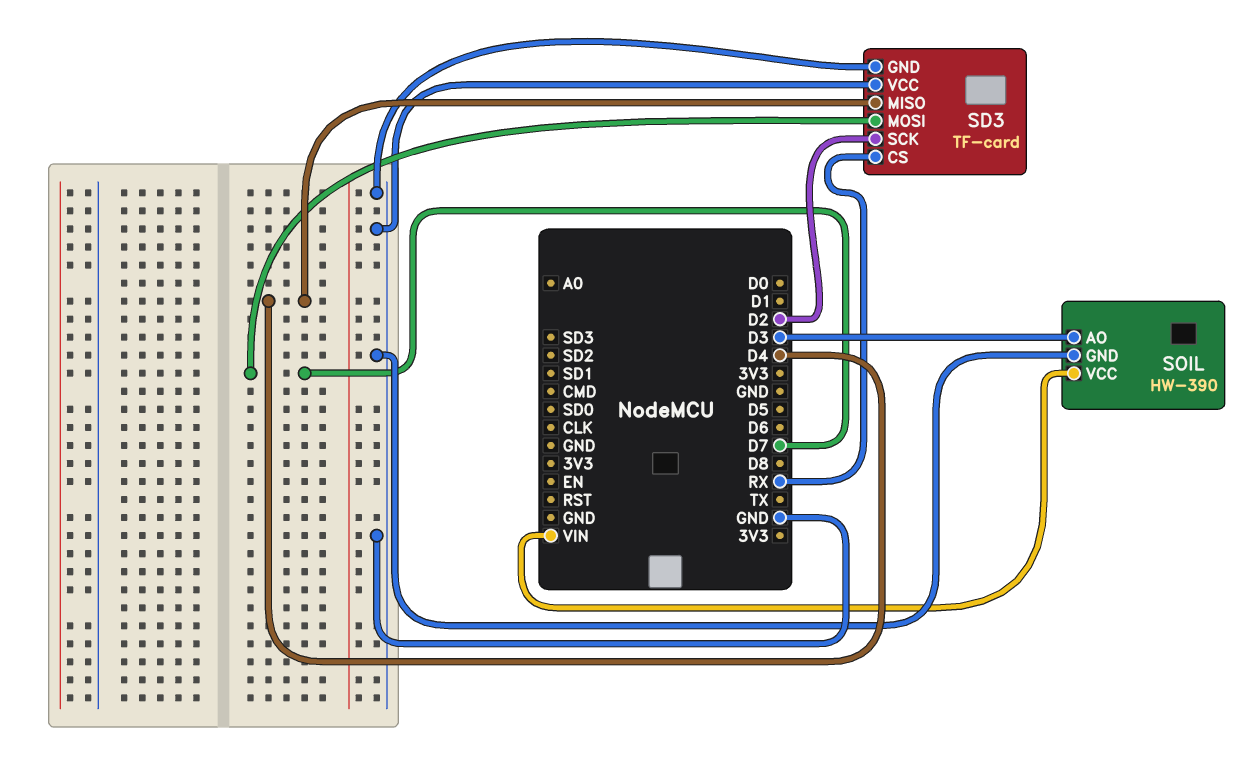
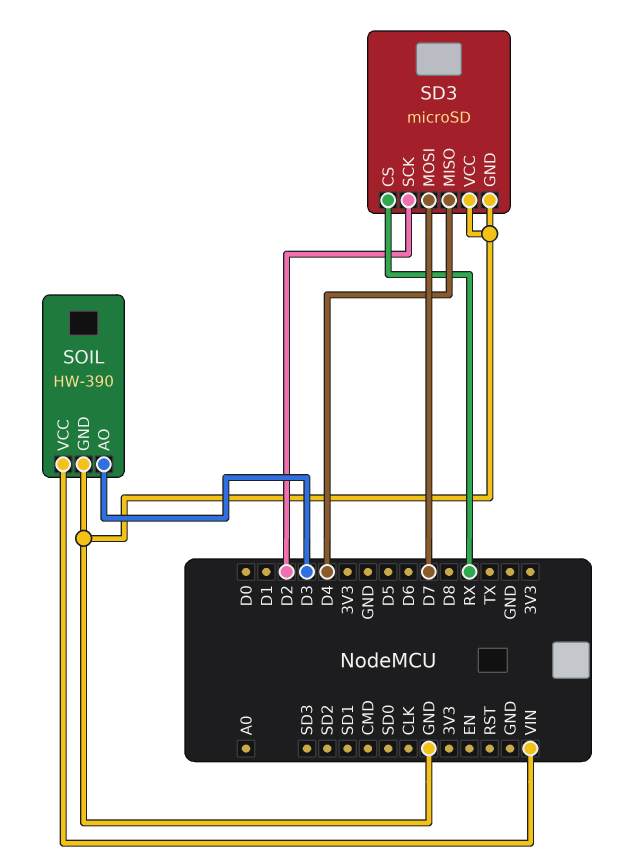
SD3: TF-card -> microSD

